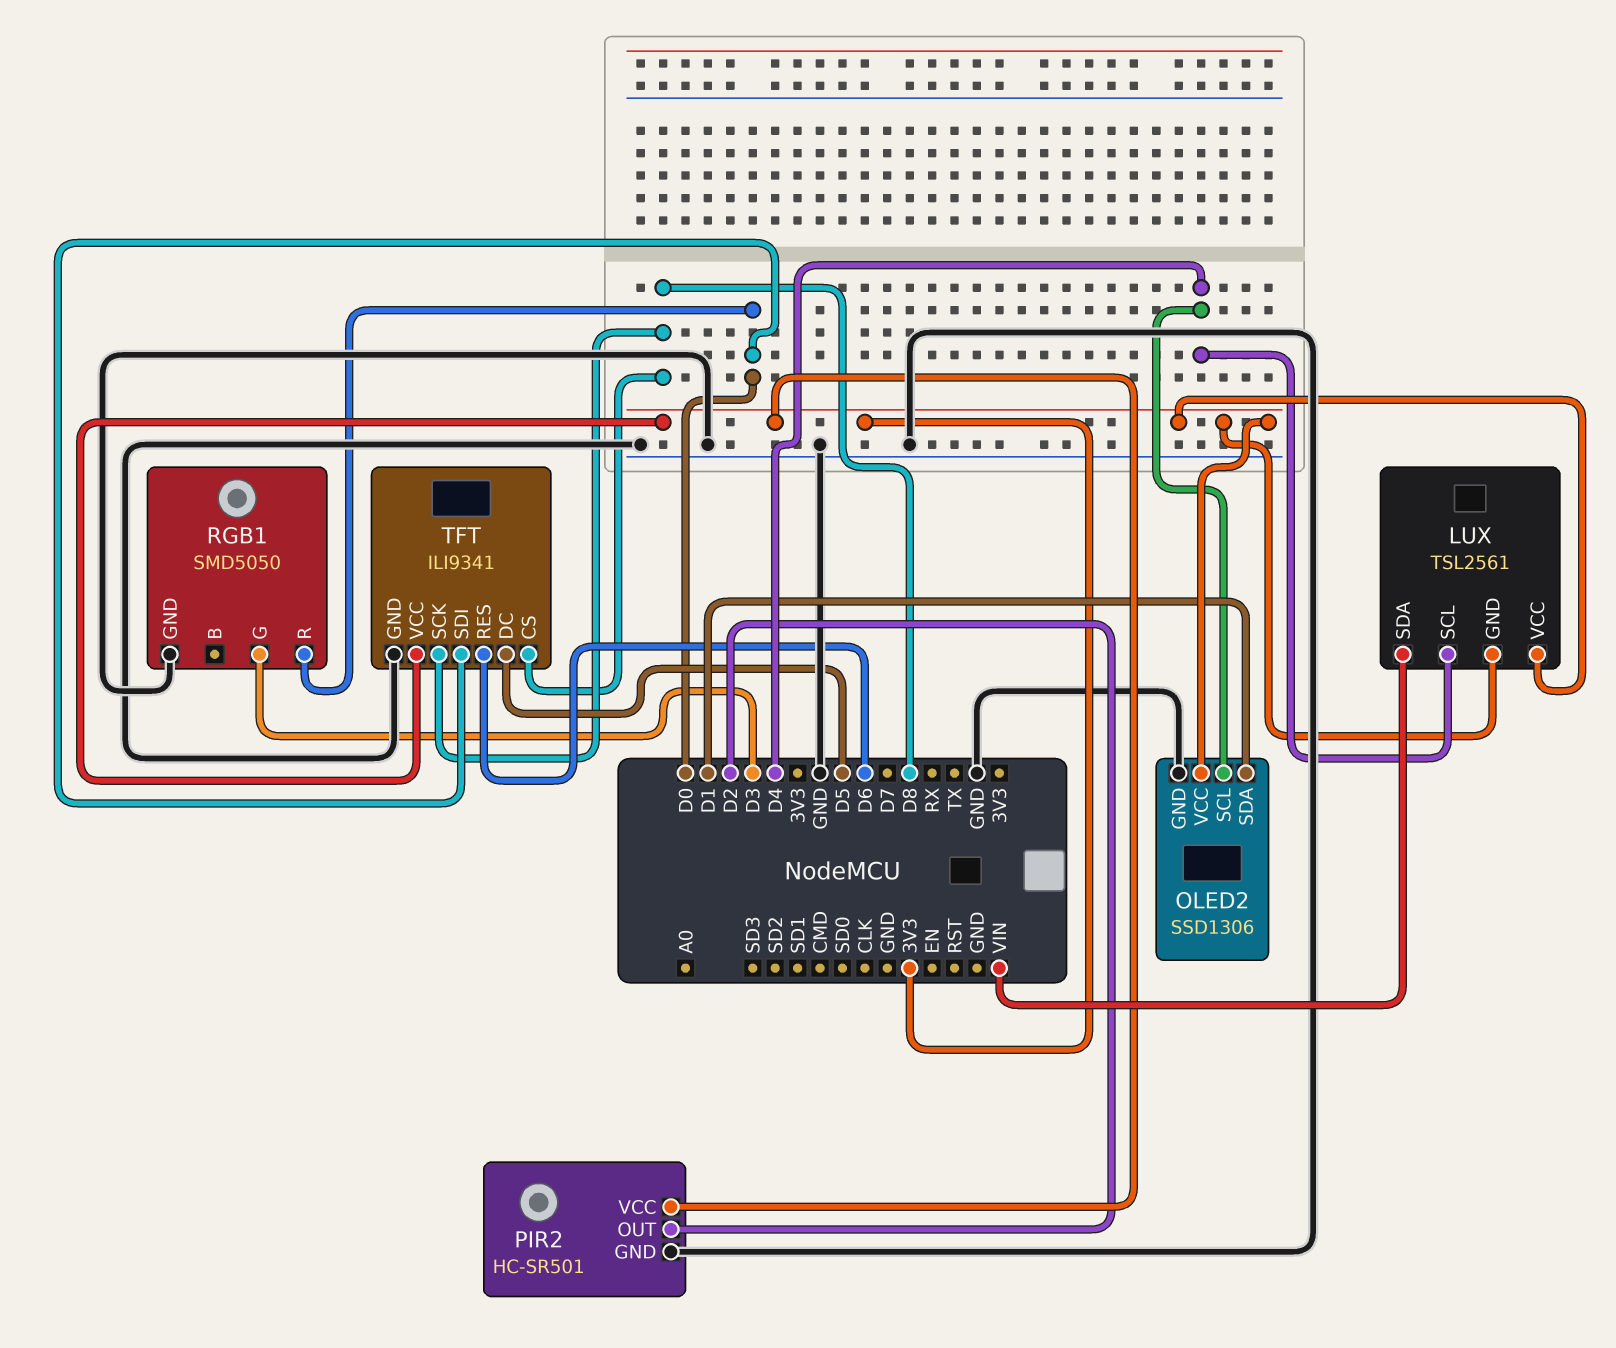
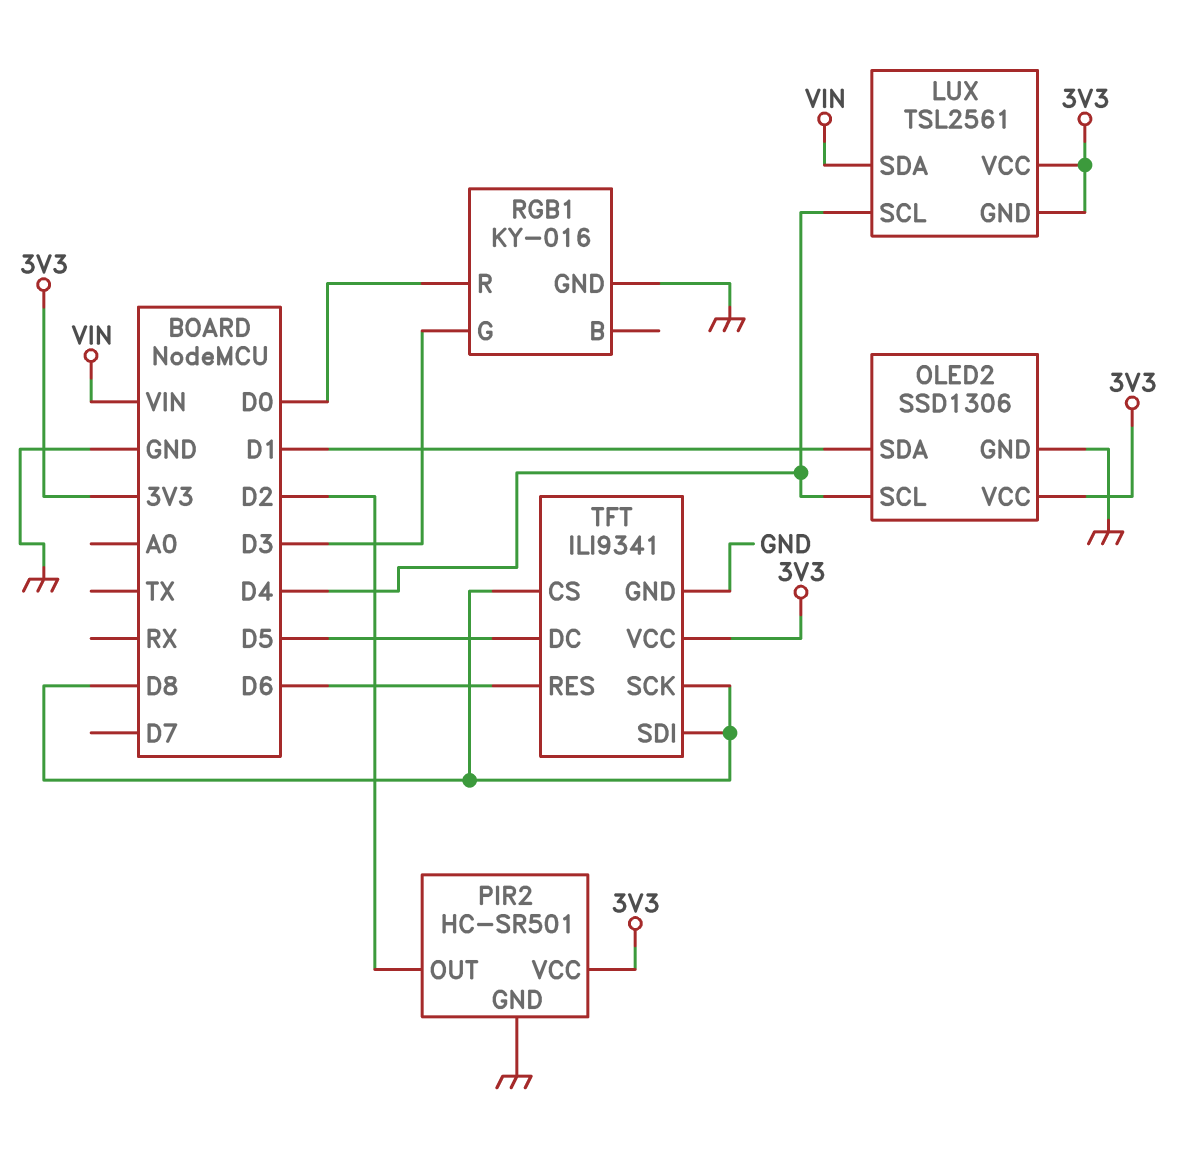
RGB1: SMD5050 -> KY-016
TFT pin SDI: D0 -> D8

